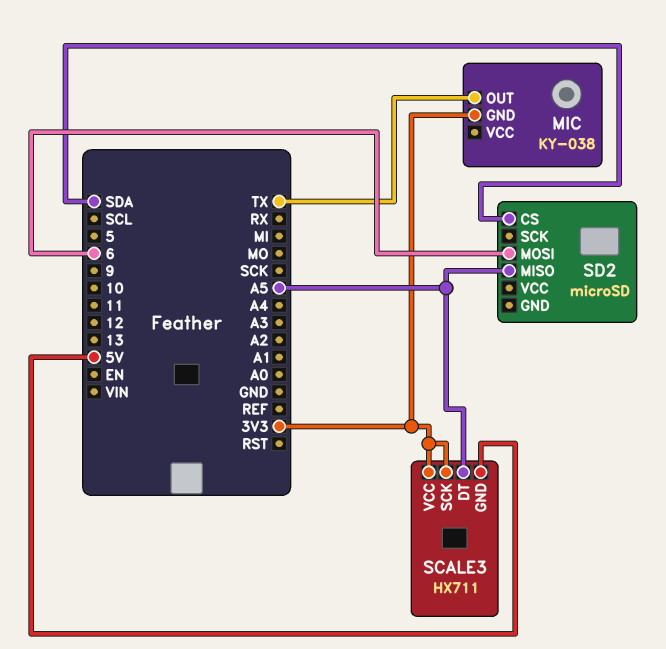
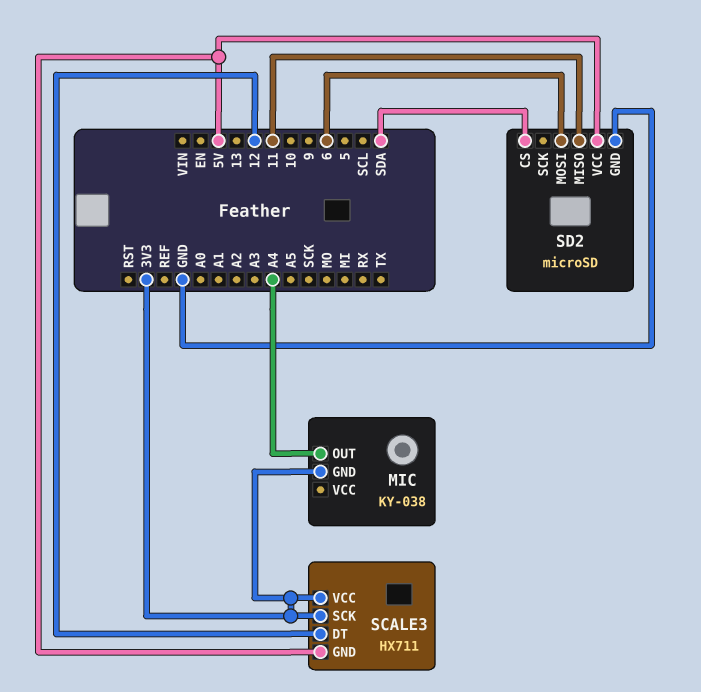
MIC pin OUT: TX -> A4
SCALE3 pin DT: A5 -> 12
SD2 pin GND: none -> GND
SD2 pin MISO: A5 -> 11
SD2 pin VCC: none -> 5V

